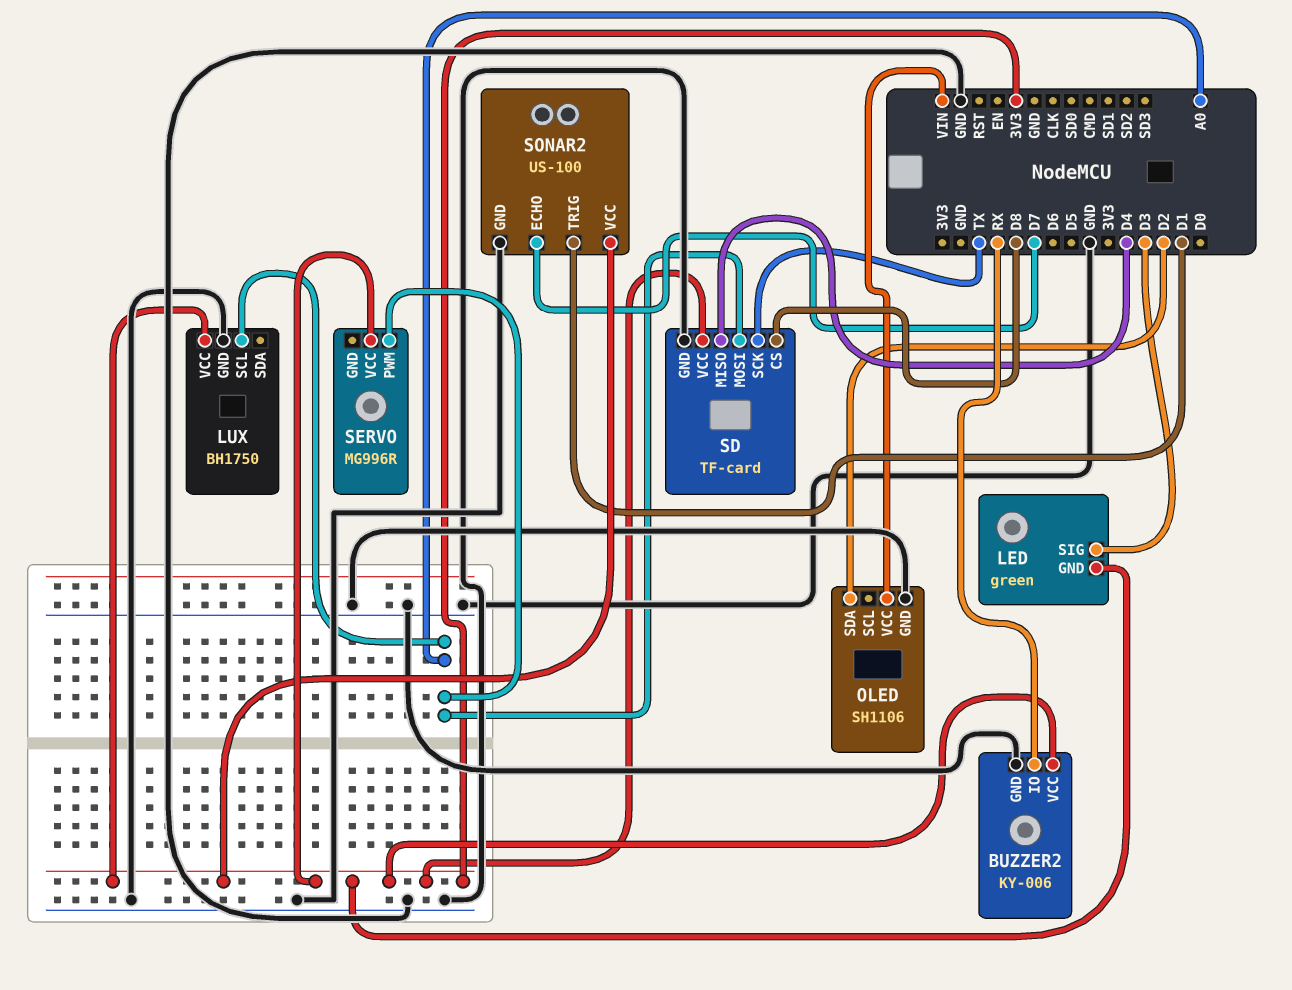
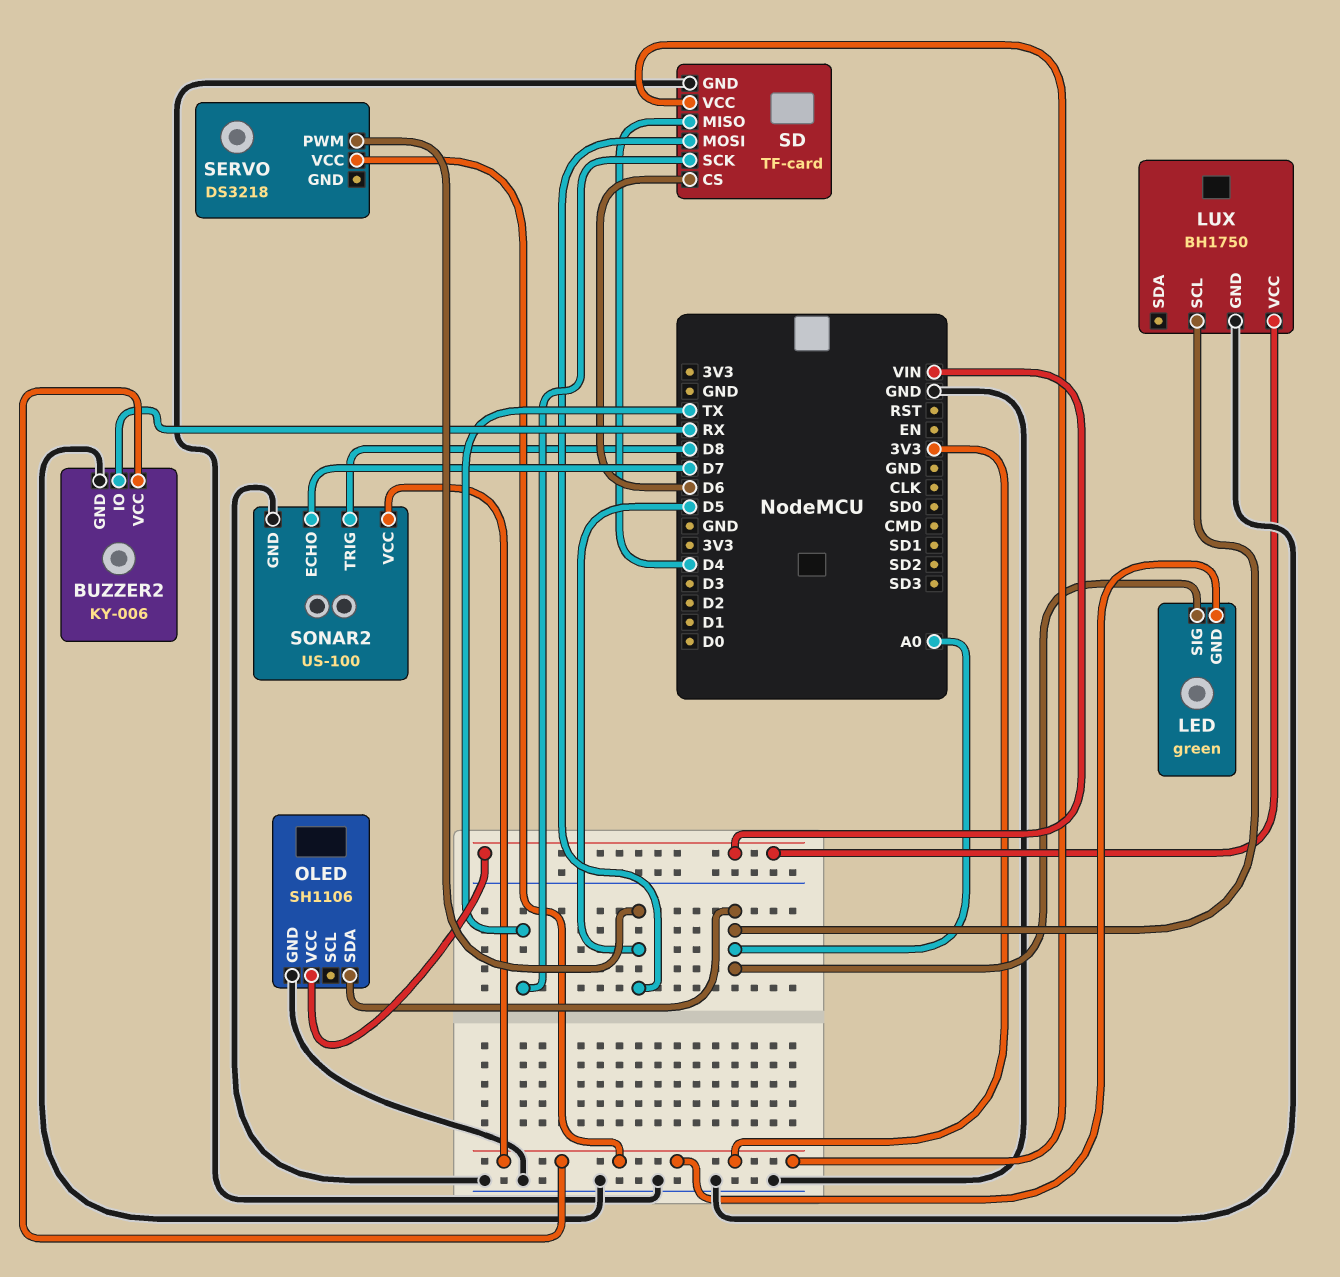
LED pin SIG: D3 -> A0
LUX pin VCC: 3V3 -> VIN
OLED pin SDA: D2 -> A0
SD pin CS: D8 -> D6
SD pin MOSI: A0 -> D5
SERVO: MG996R -> DS3218
SERVO pin PWM: A0 -> D5
SONAR2 pin TRIG: D1 -> D8

